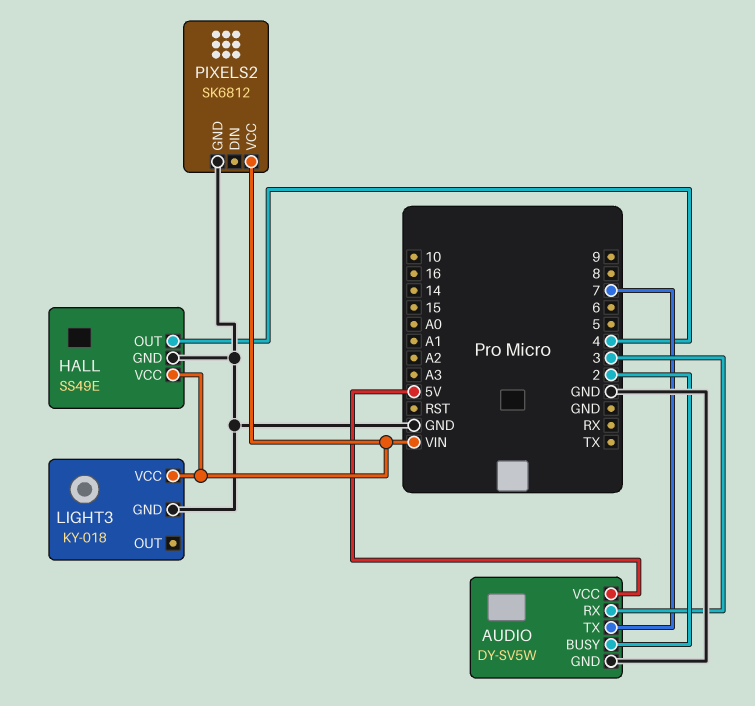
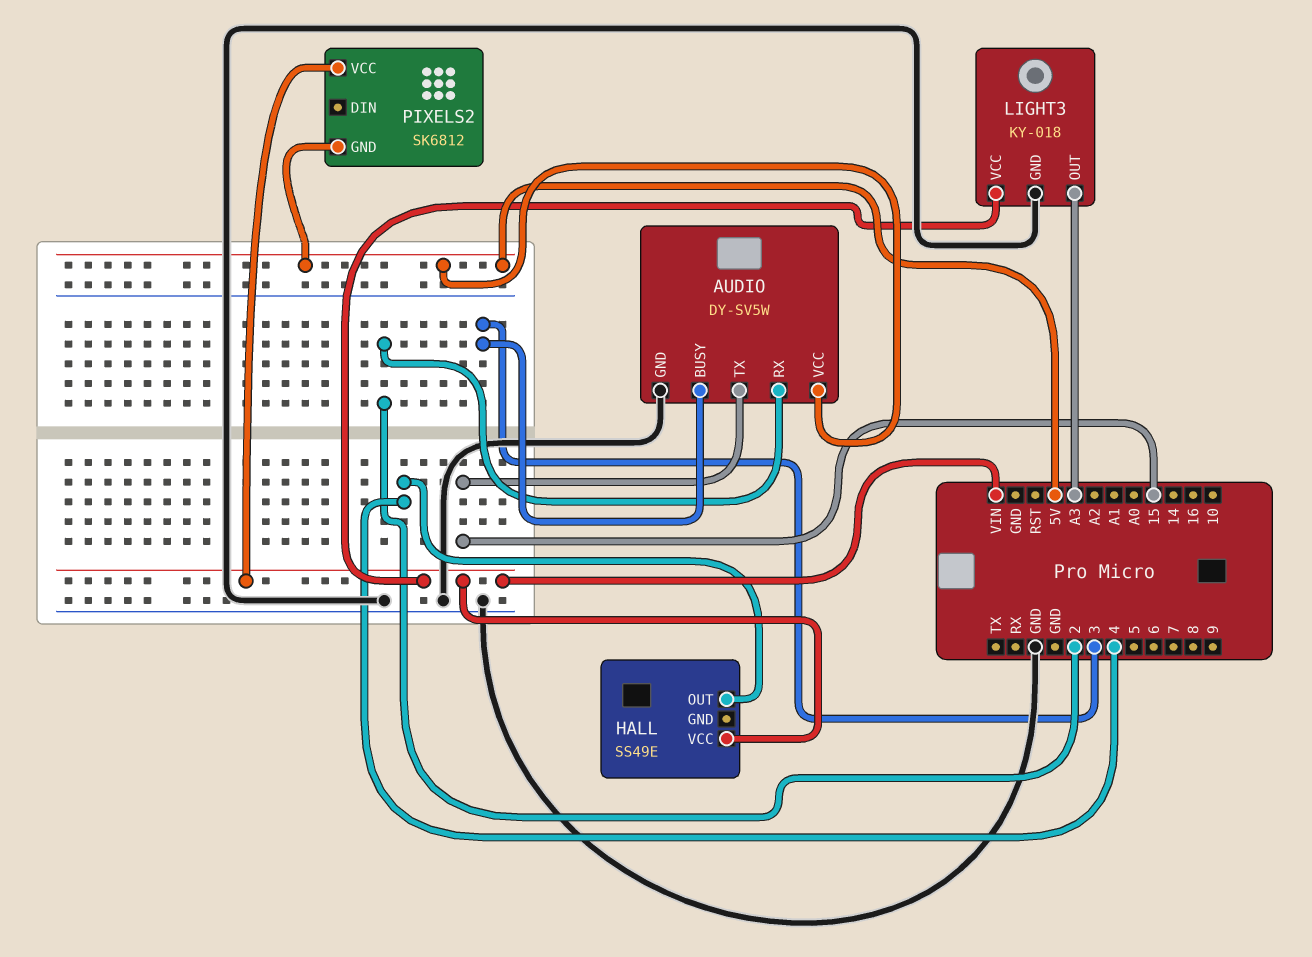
AUDIO pin BUSY: 2 -> 3
AUDIO pin RX: 3 -> 2
AUDIO pin TX: 7 -> 15
HALL pin GND: GND -> none
LIGHT3 pin OUT: none -> A3
PIXELS2 pin GND: GND -> 5V

